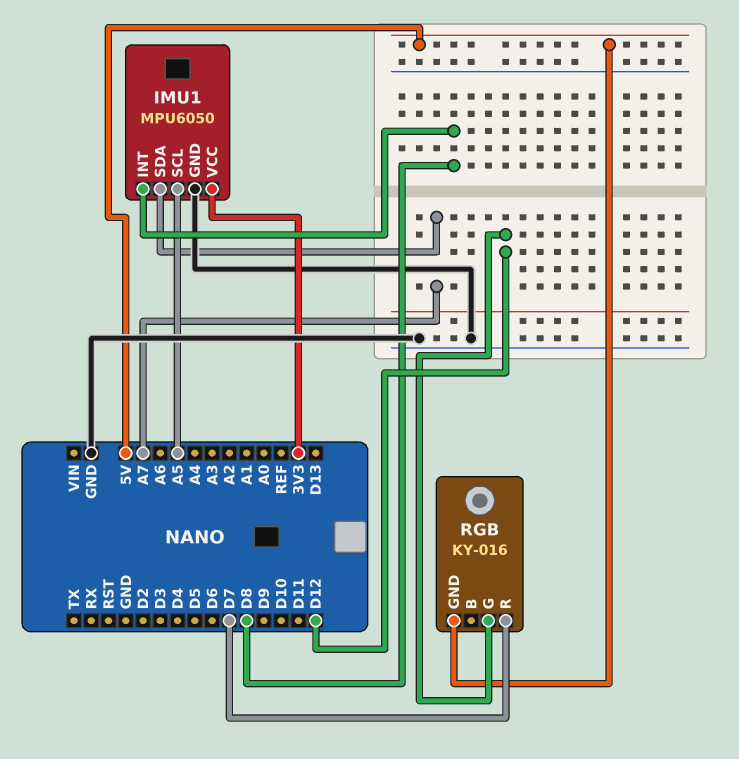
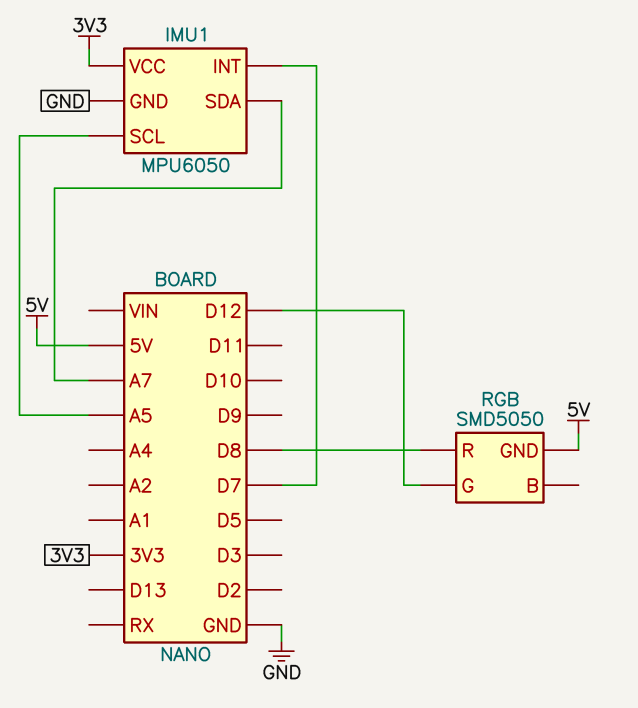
IMU1 pin INT: D8 -> D7
RGB: KY-016 -> SMD5050
RGB pin R: D7 -> D8

